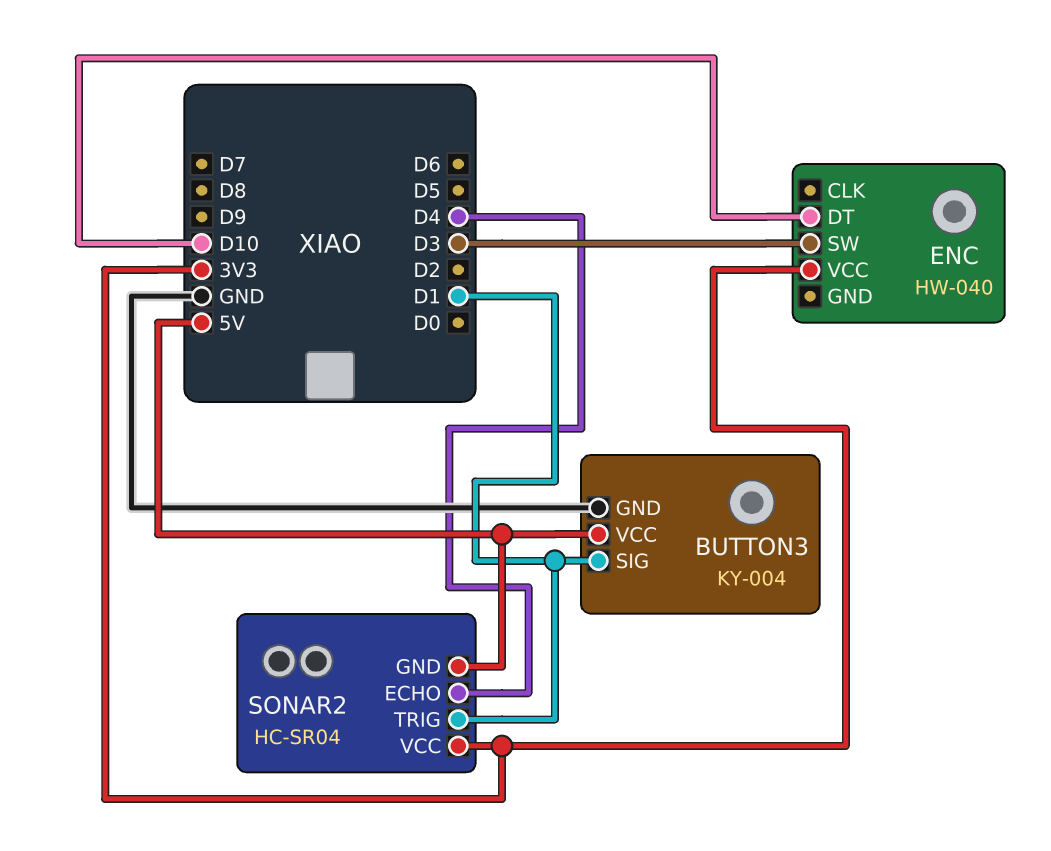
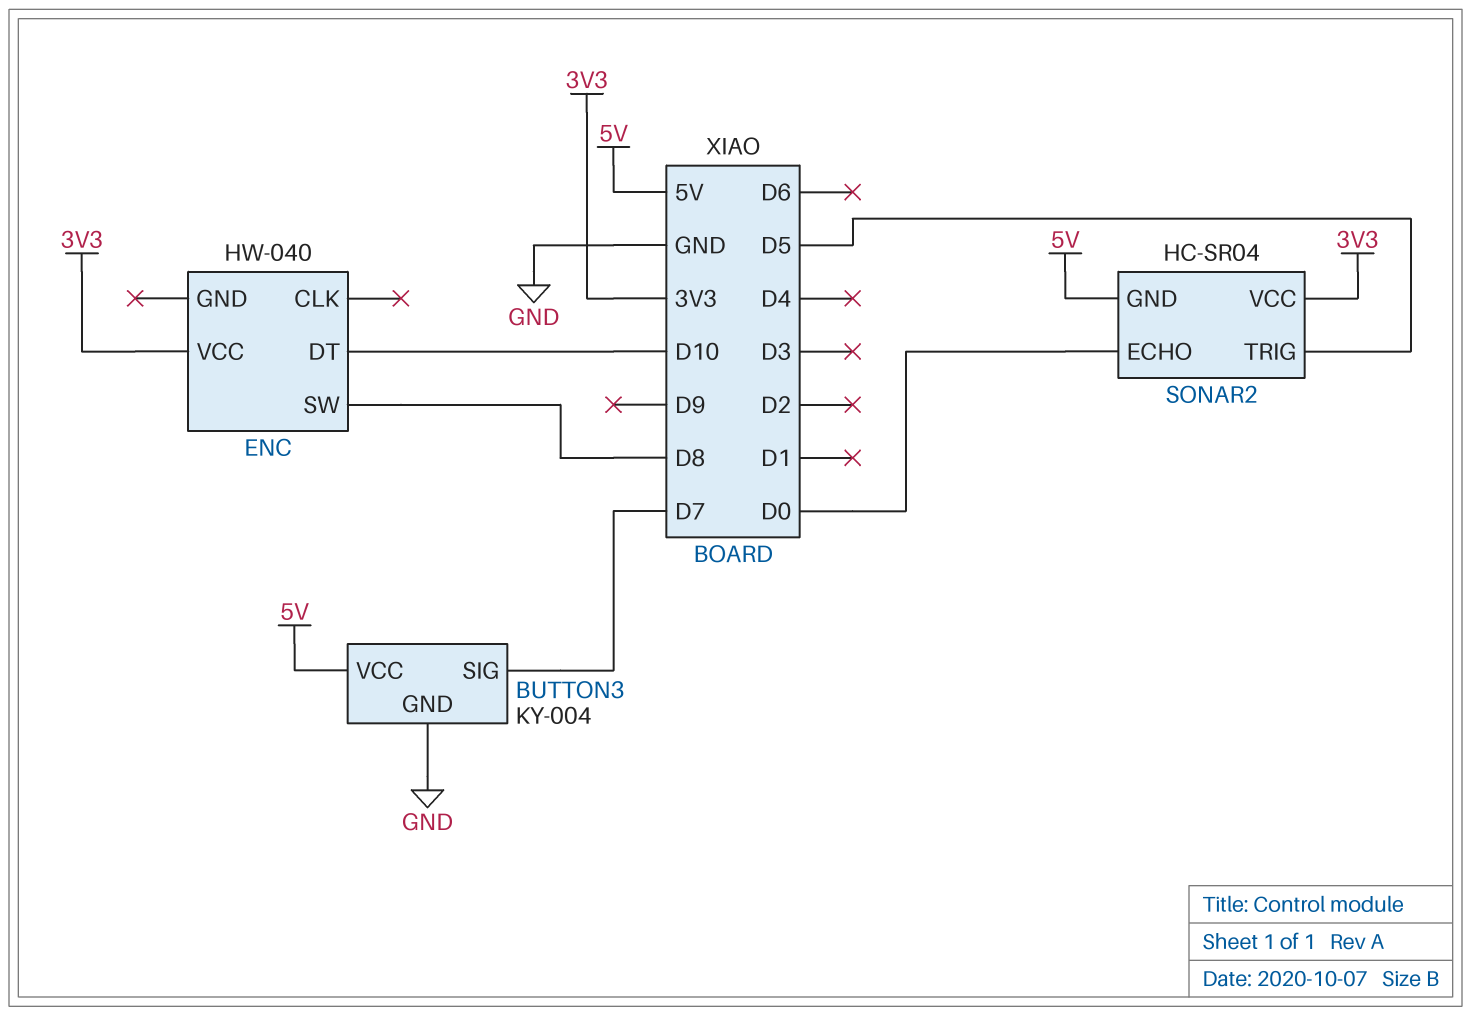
BUTTON3 pin SIG: D1 -> D7
ENC pin SW: D3 -> D8
SONAR2 pin ECHO: D4 -> D0
SONAR2 pin TRIG: D1 -> D5

